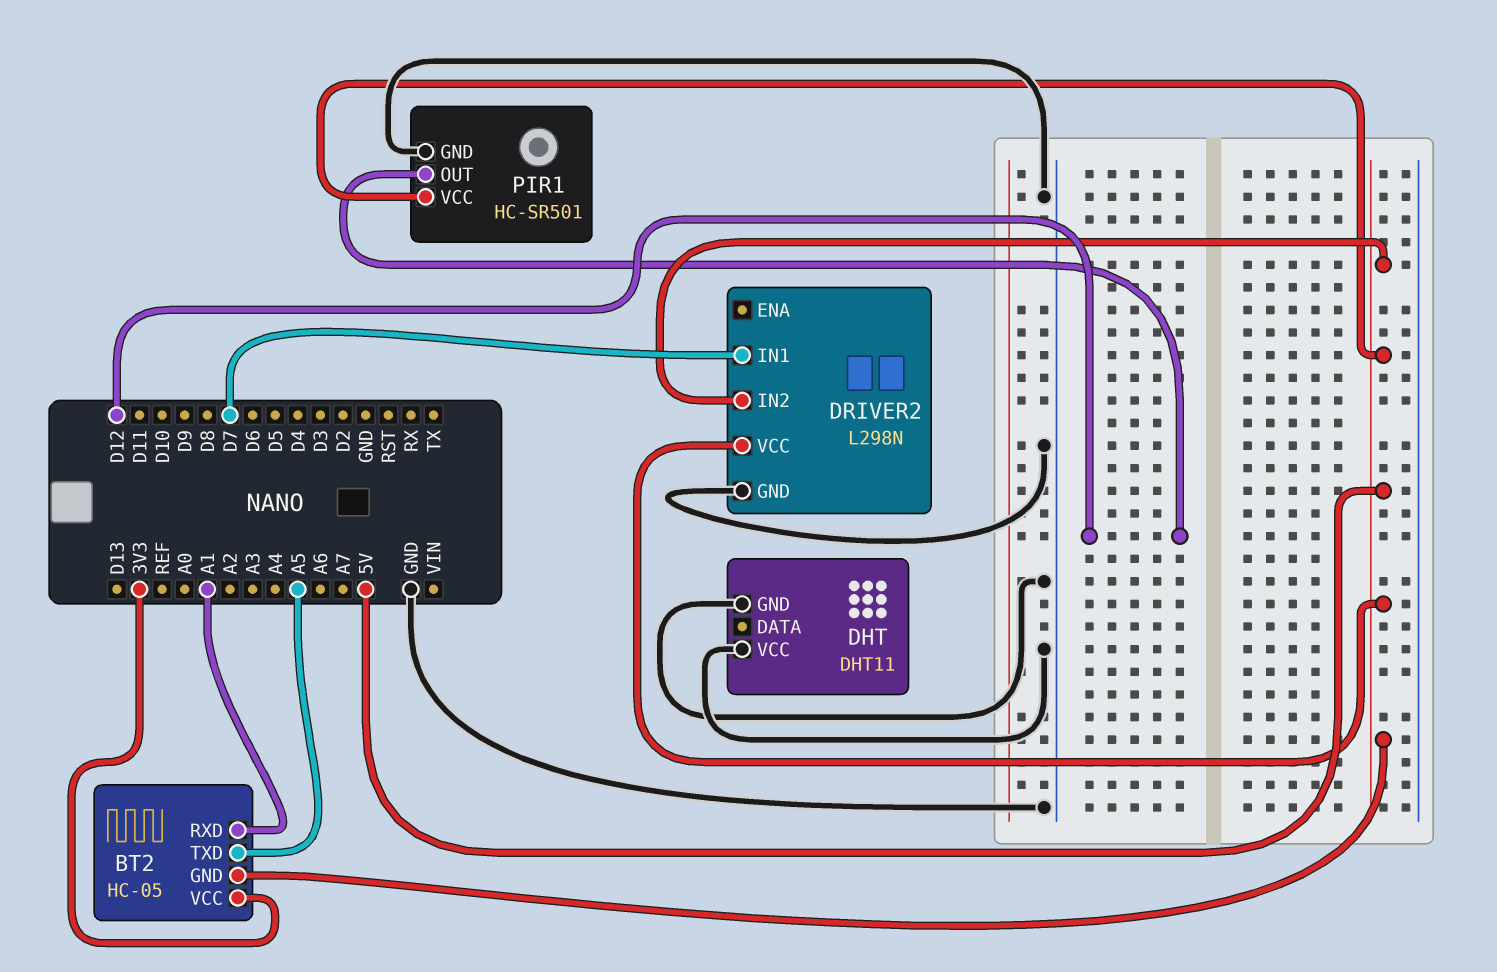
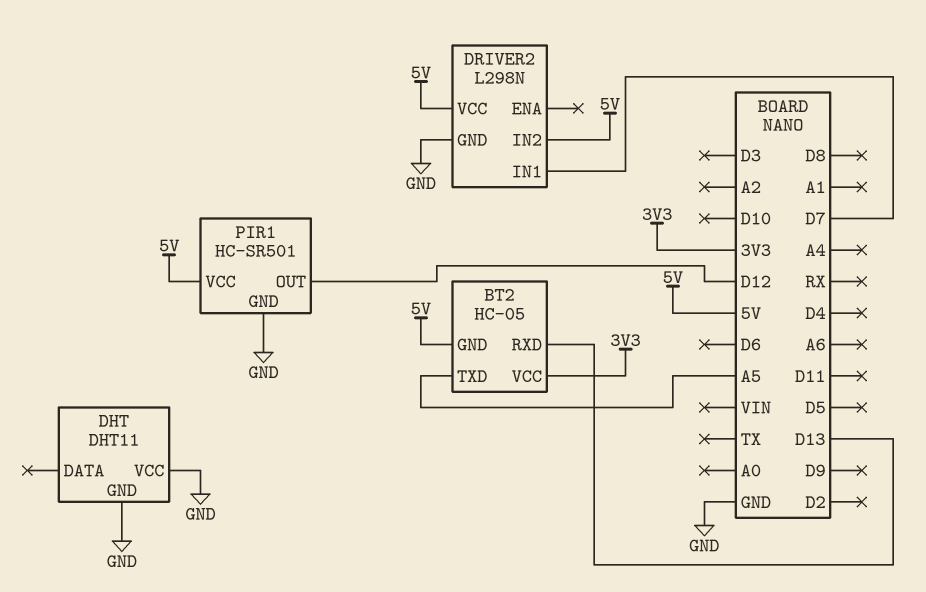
BT2 pin RXD: A1 -> D13

